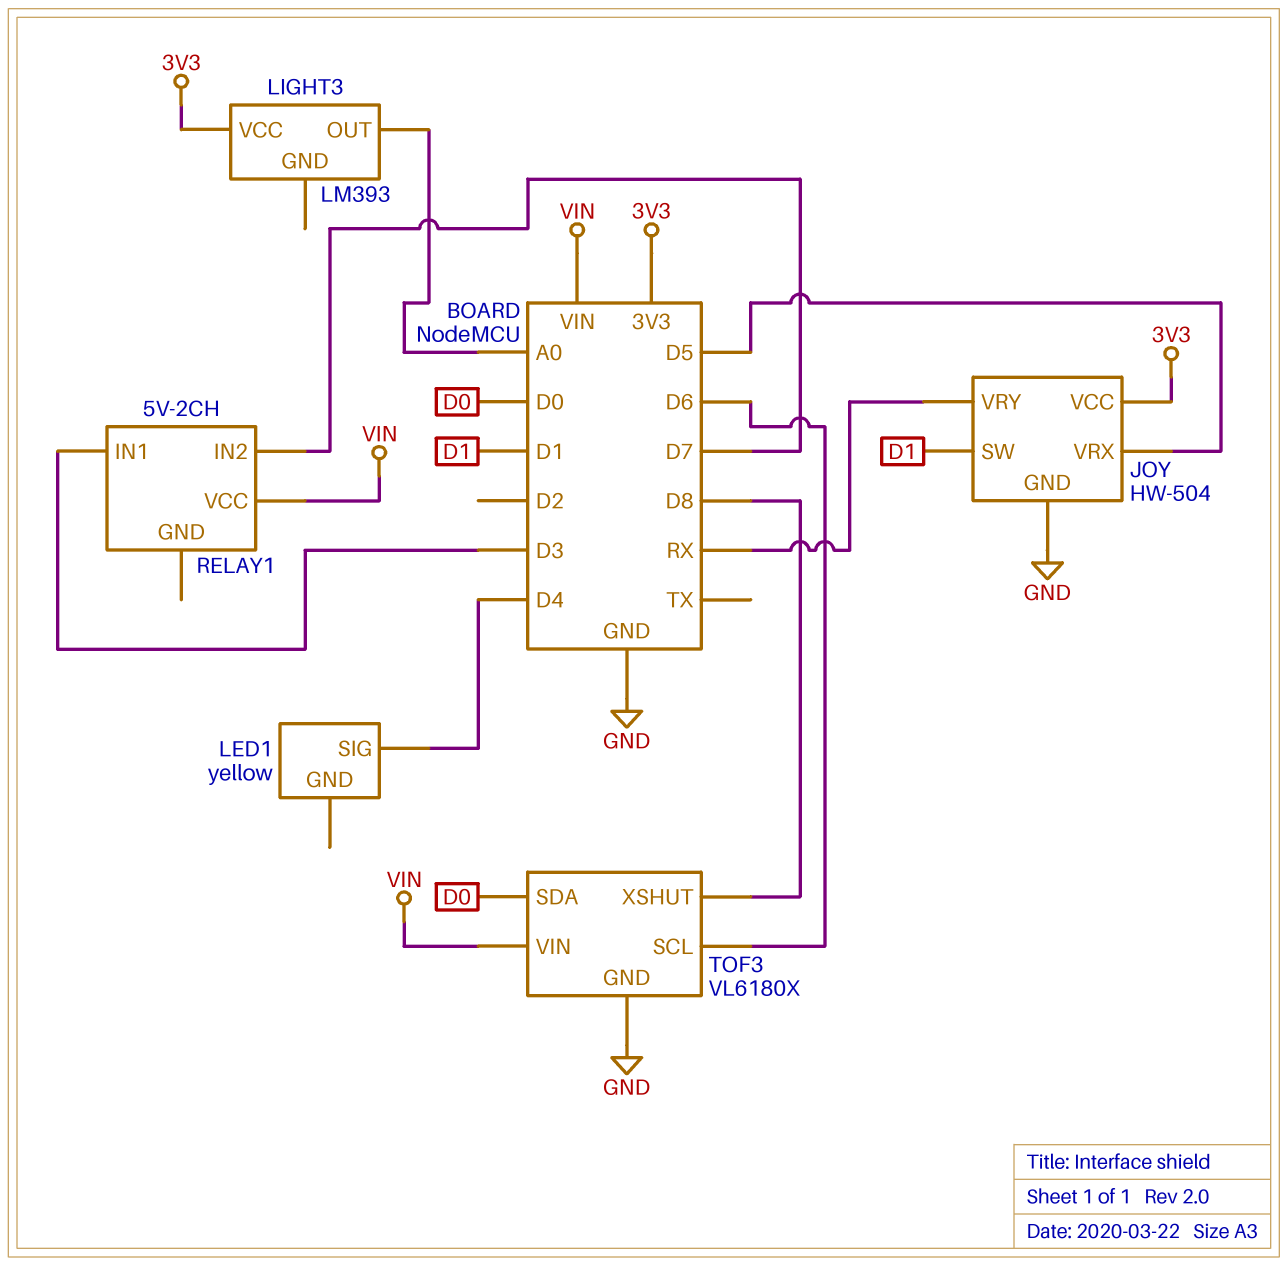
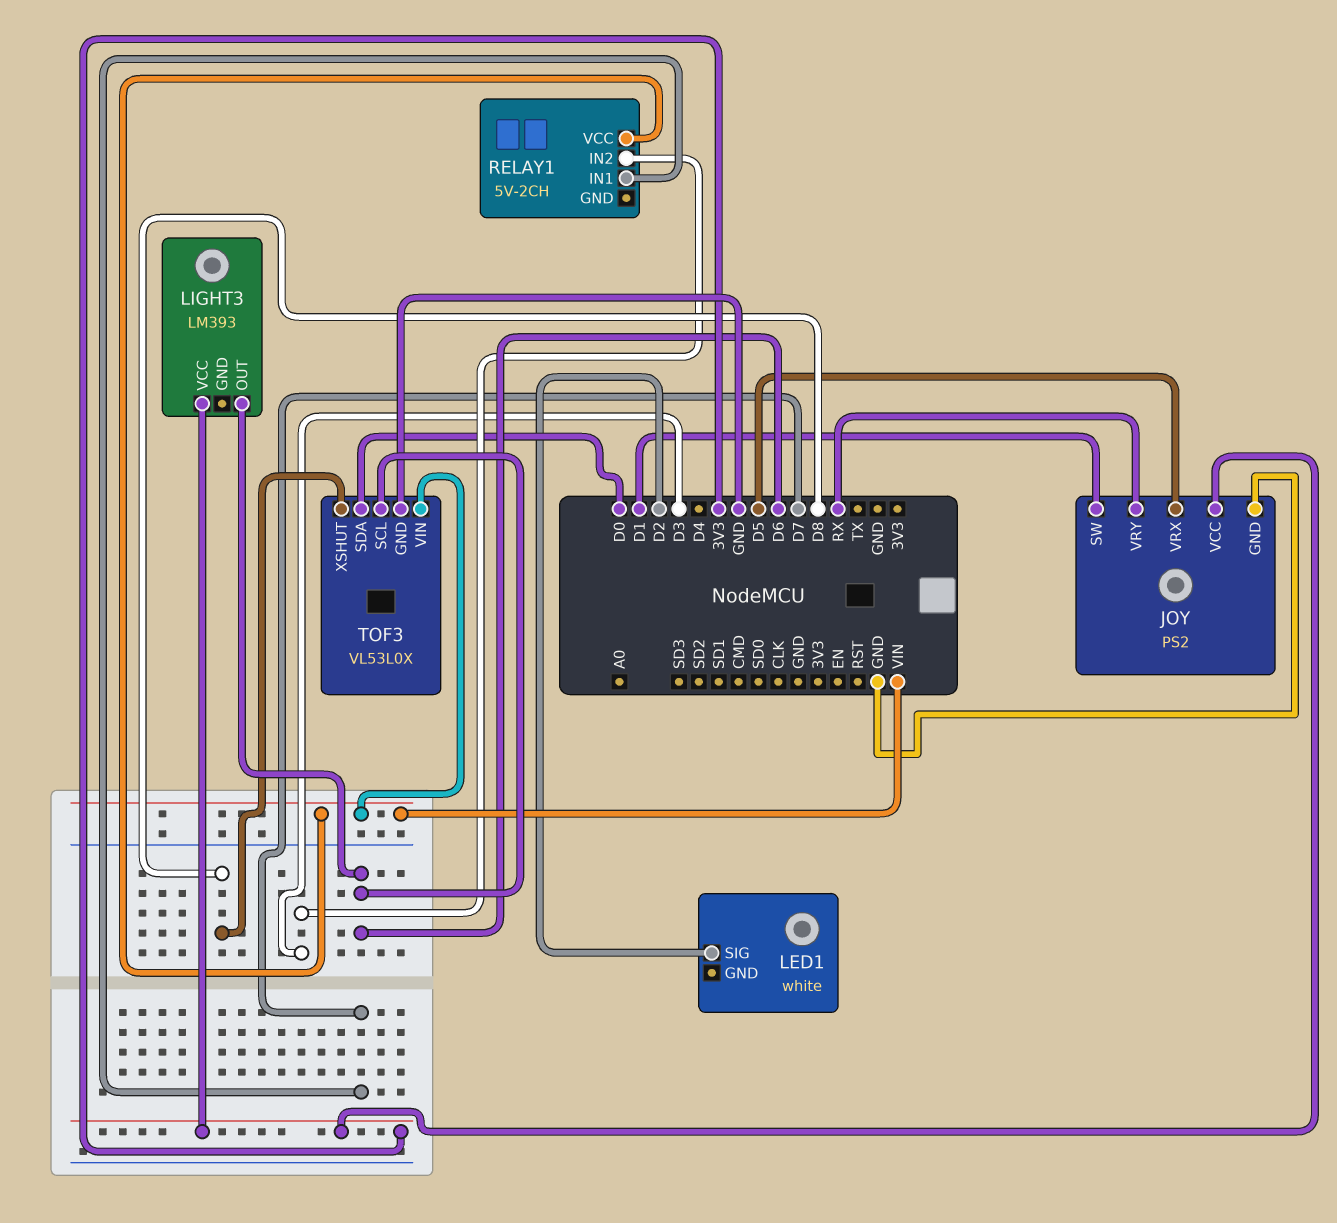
JOY: HW-504 -> PS2
LED1: yellow -> white
LED1 pin SIG: D4 -> D2
LIGHT3 pin OUT: A0 -> D6
RELAY1 pin IN1: D3 -> D7
RELAY1 pin IN2: D7 -> D3
TOF3: VL6180X -> VL53L0X

